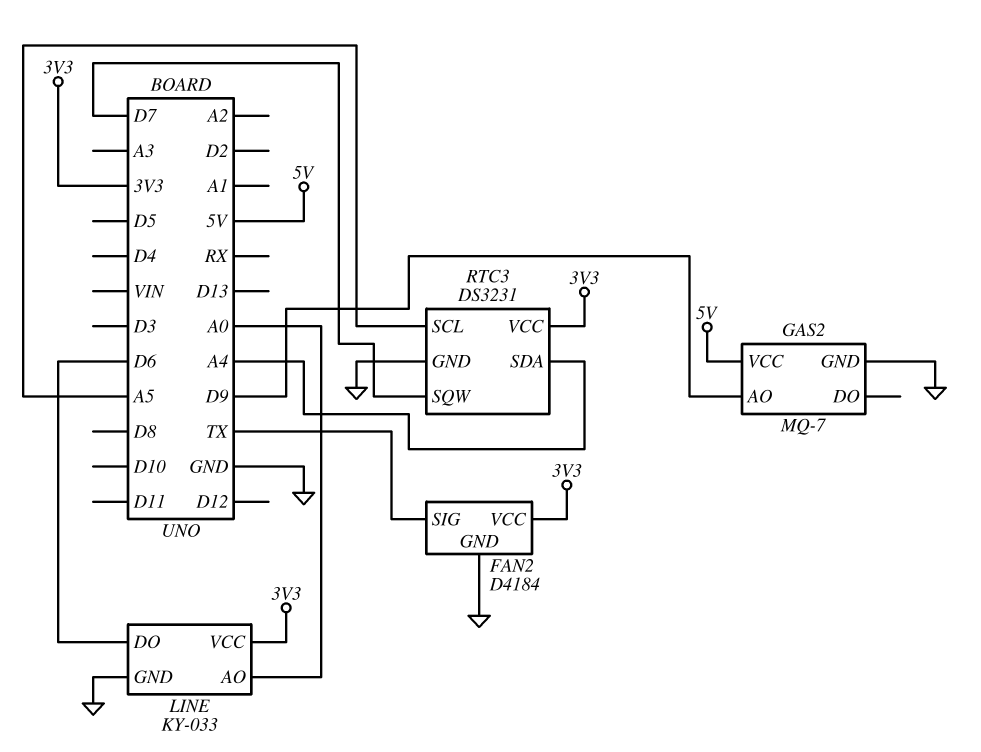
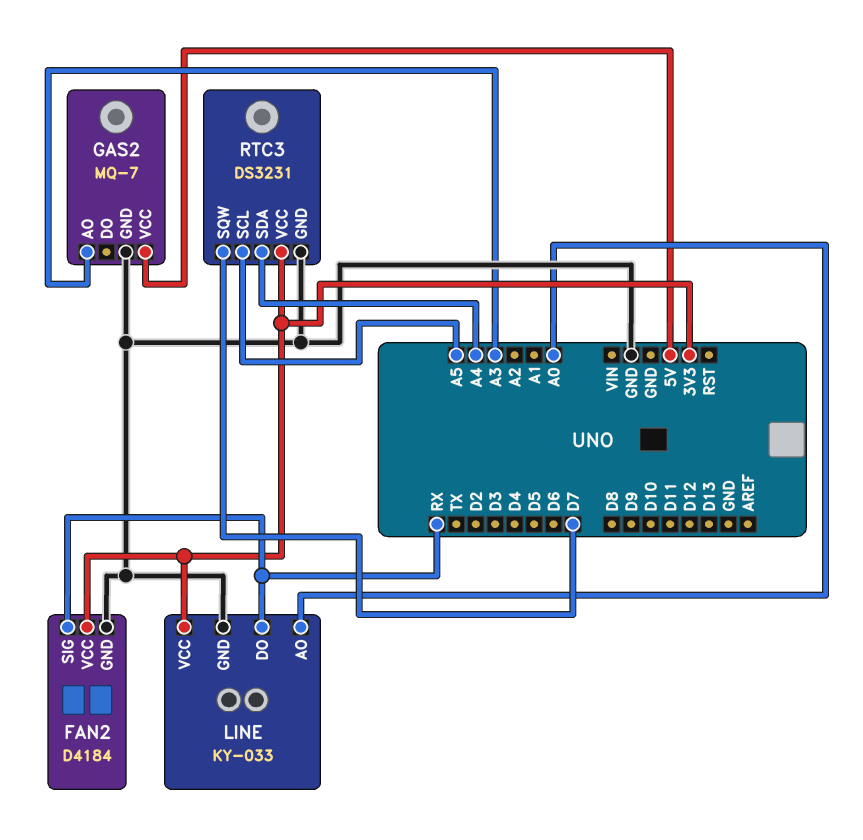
FAN2 pin SIG: TX -> RX
GAS2 pin AO: D9 -> A3
LINE pin DO: D6 -> RX

